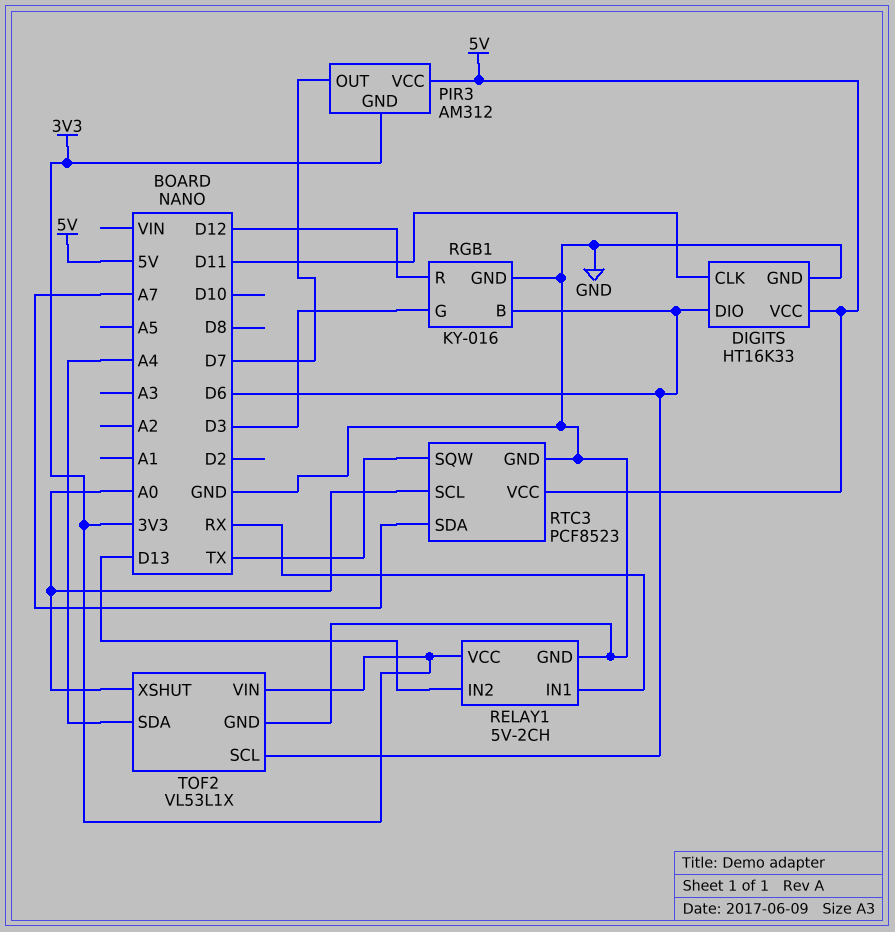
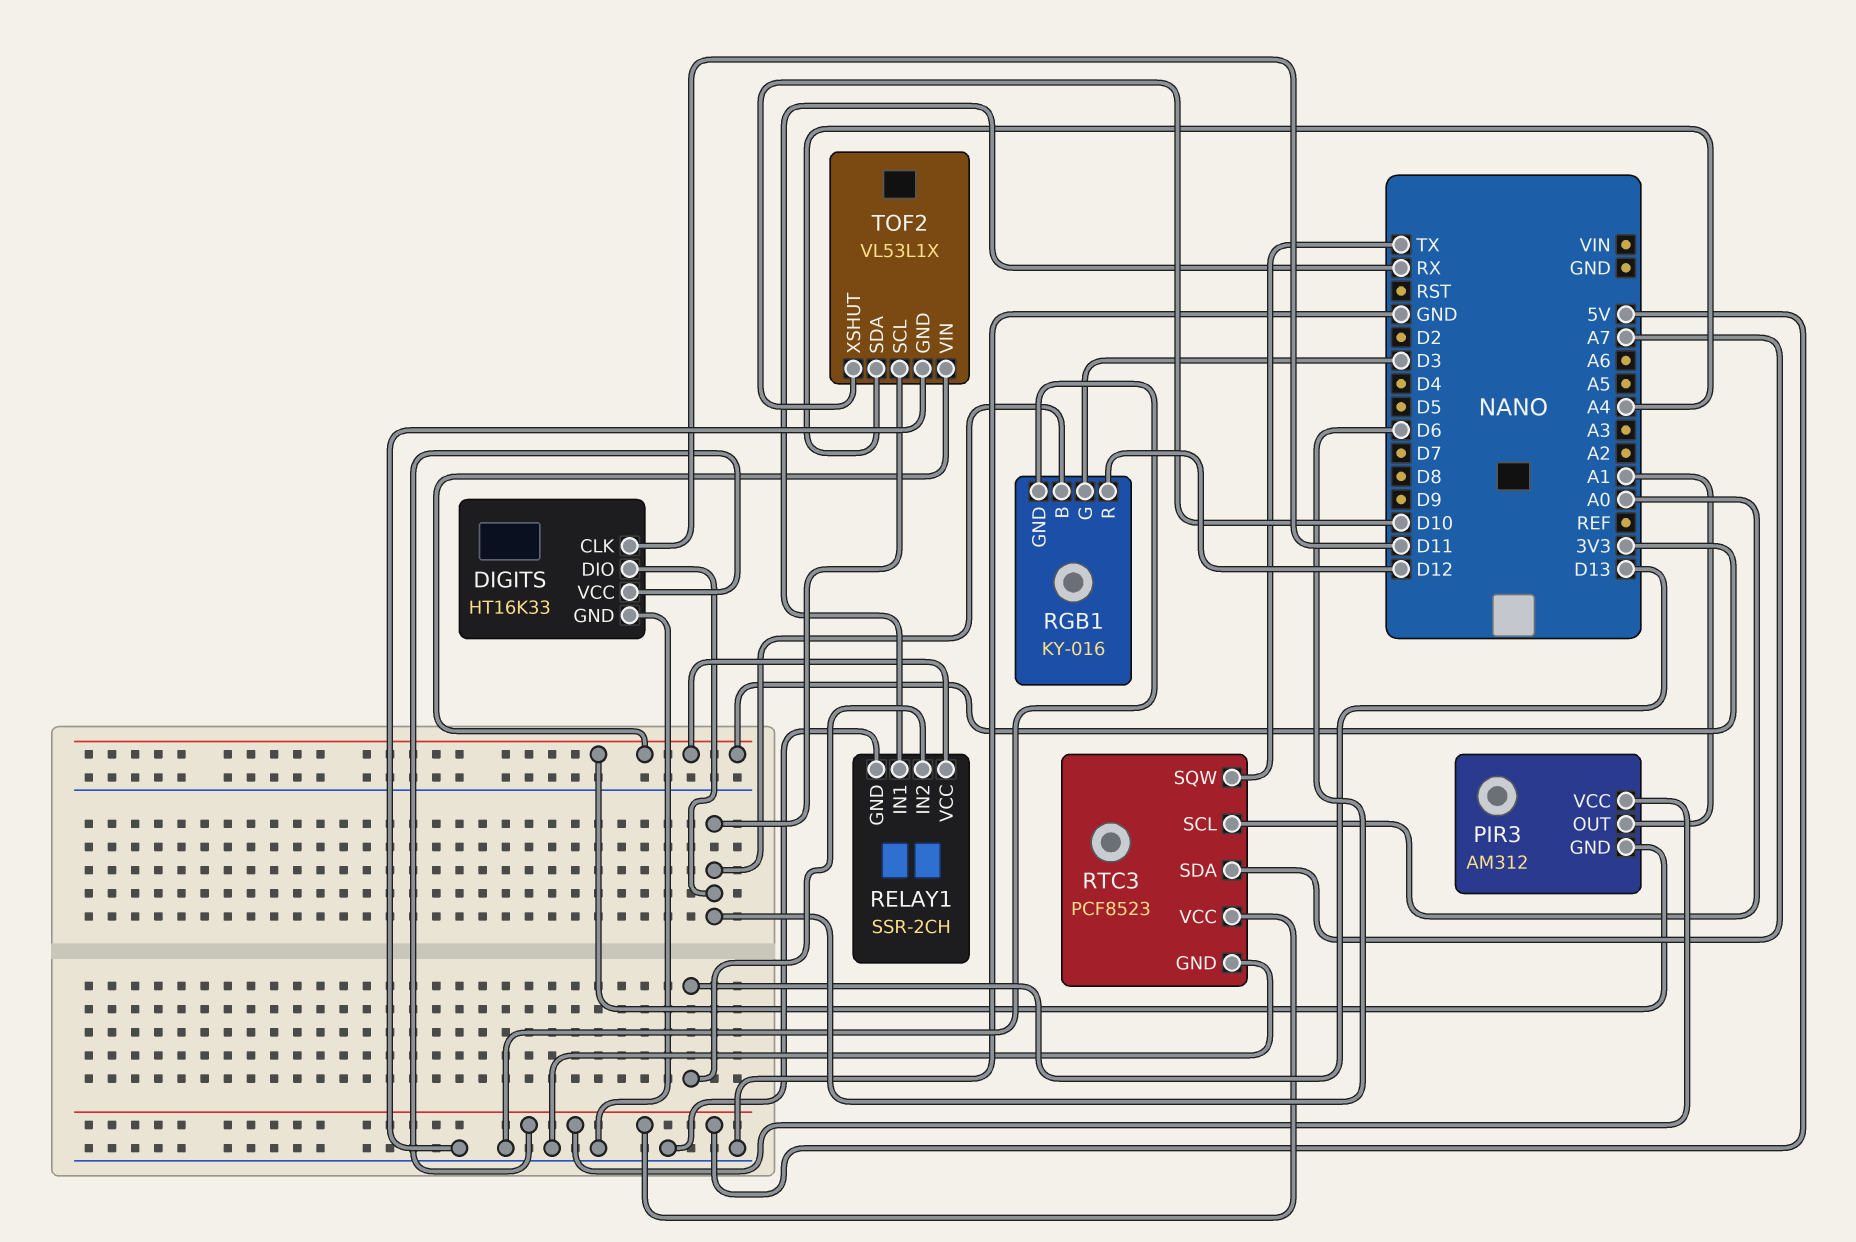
PIR3 pin OUT: D7 -> A1
RELAY1: 5V-2CH -> SSR-2CH
TOF2 pin XSHUT: A0 -> D10

